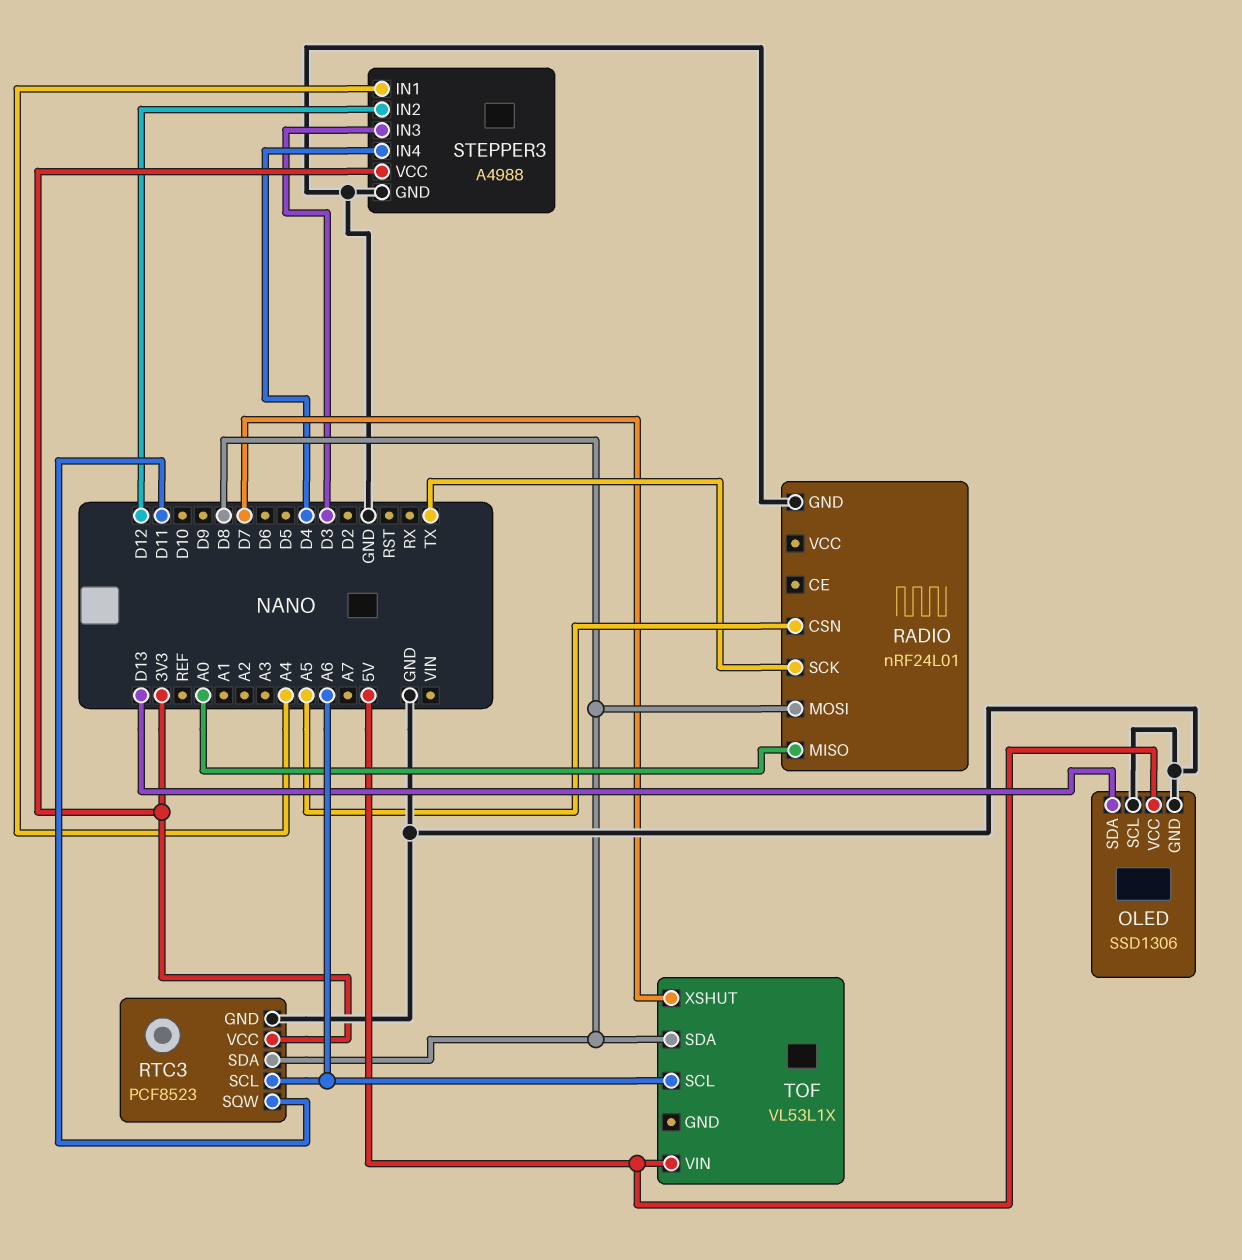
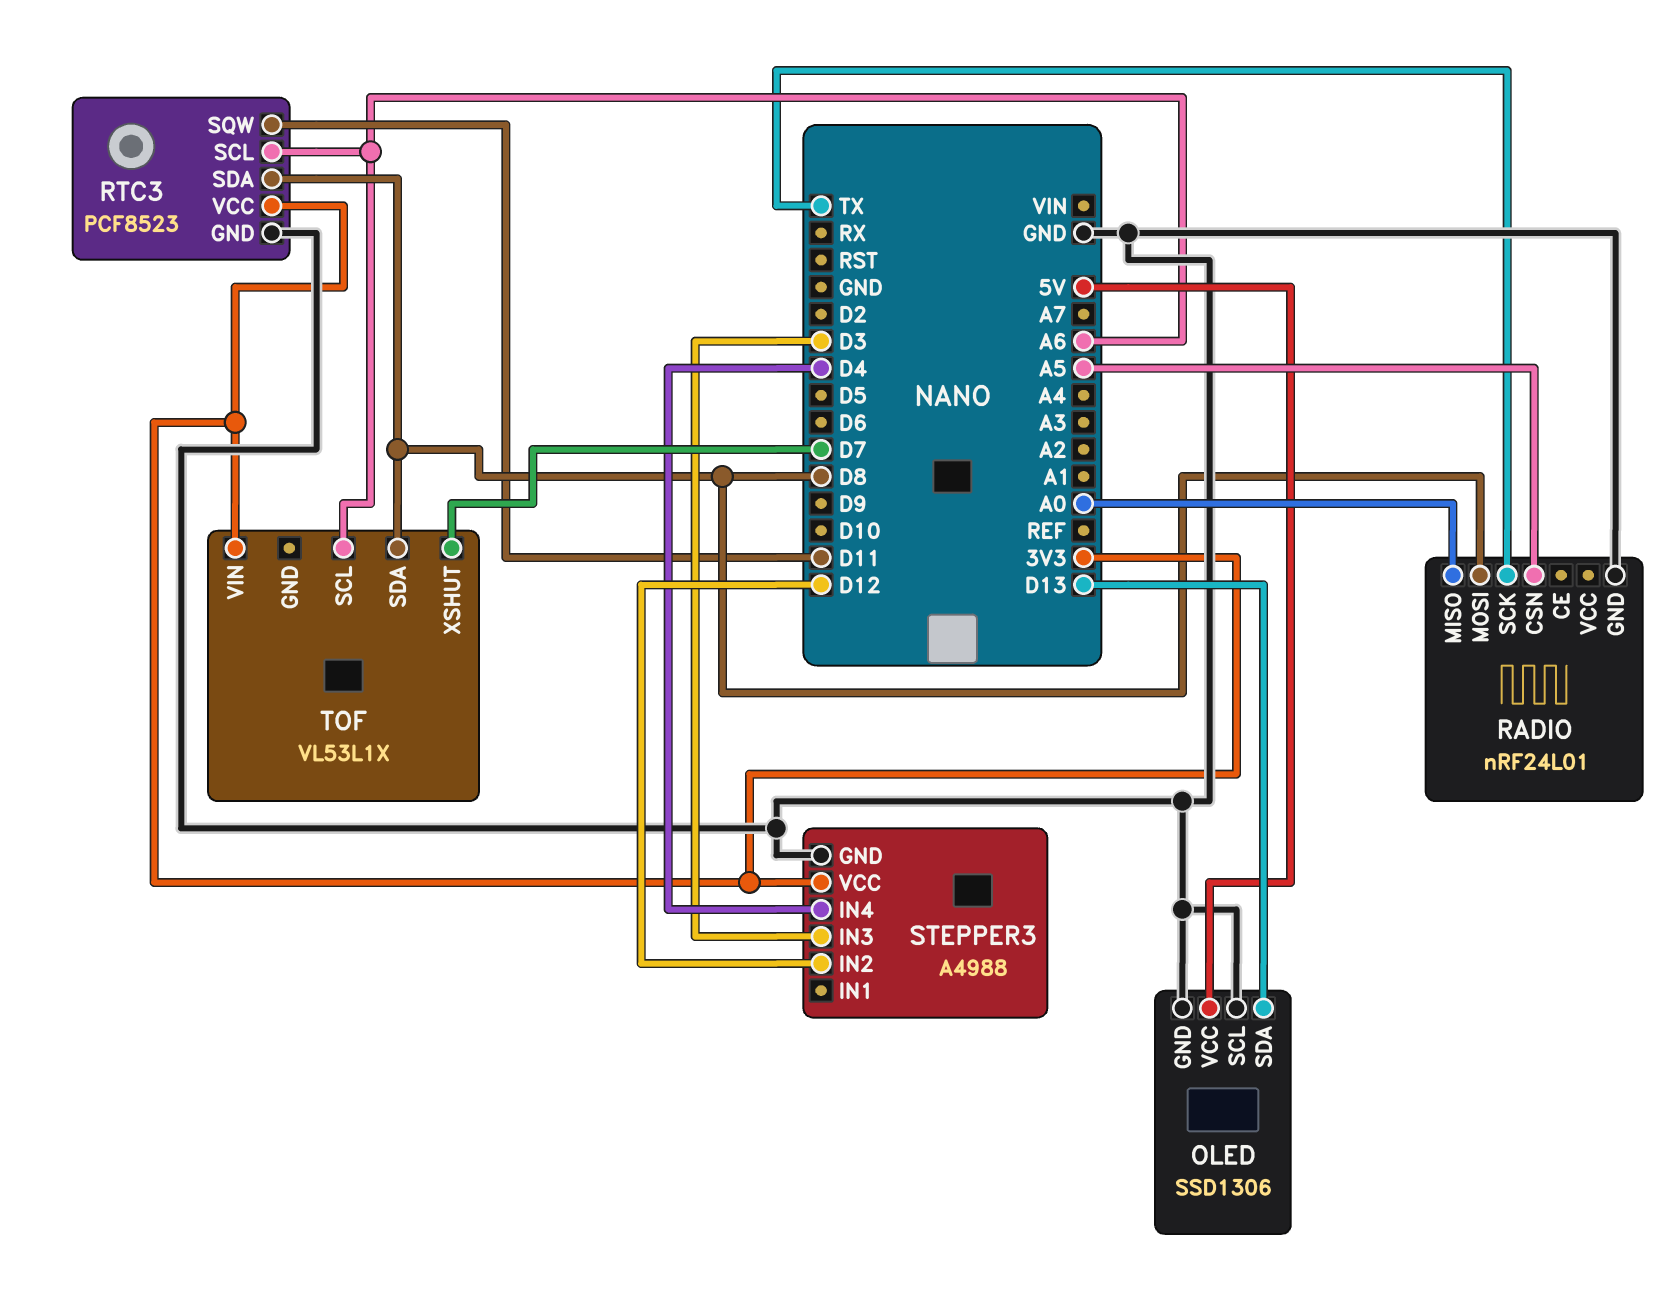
STEPPER3 pin IN1: A4 -> none
TOF pin VIN: 5V -> 3V3

